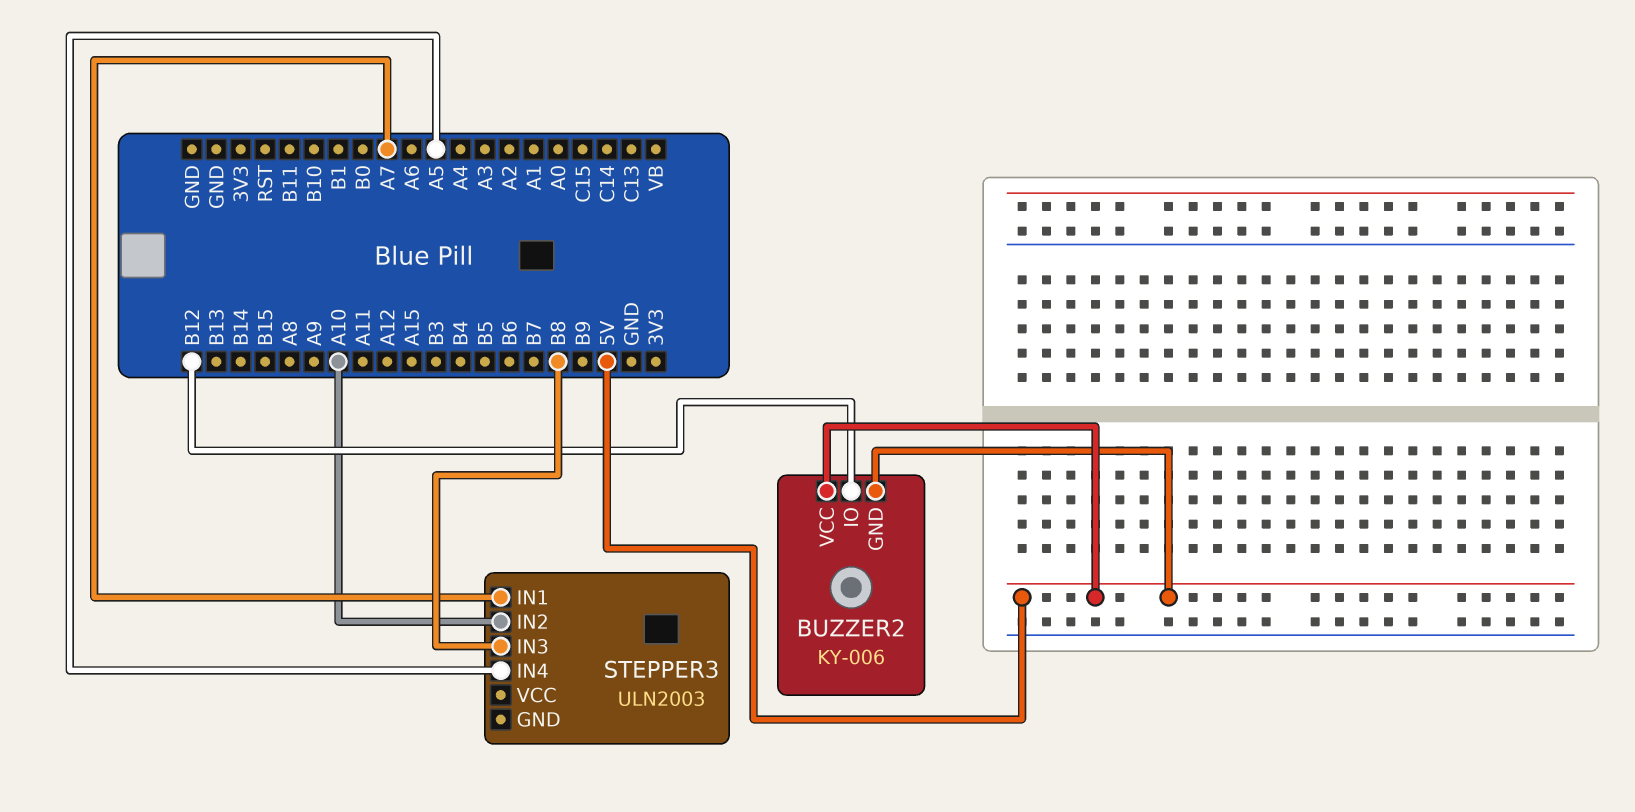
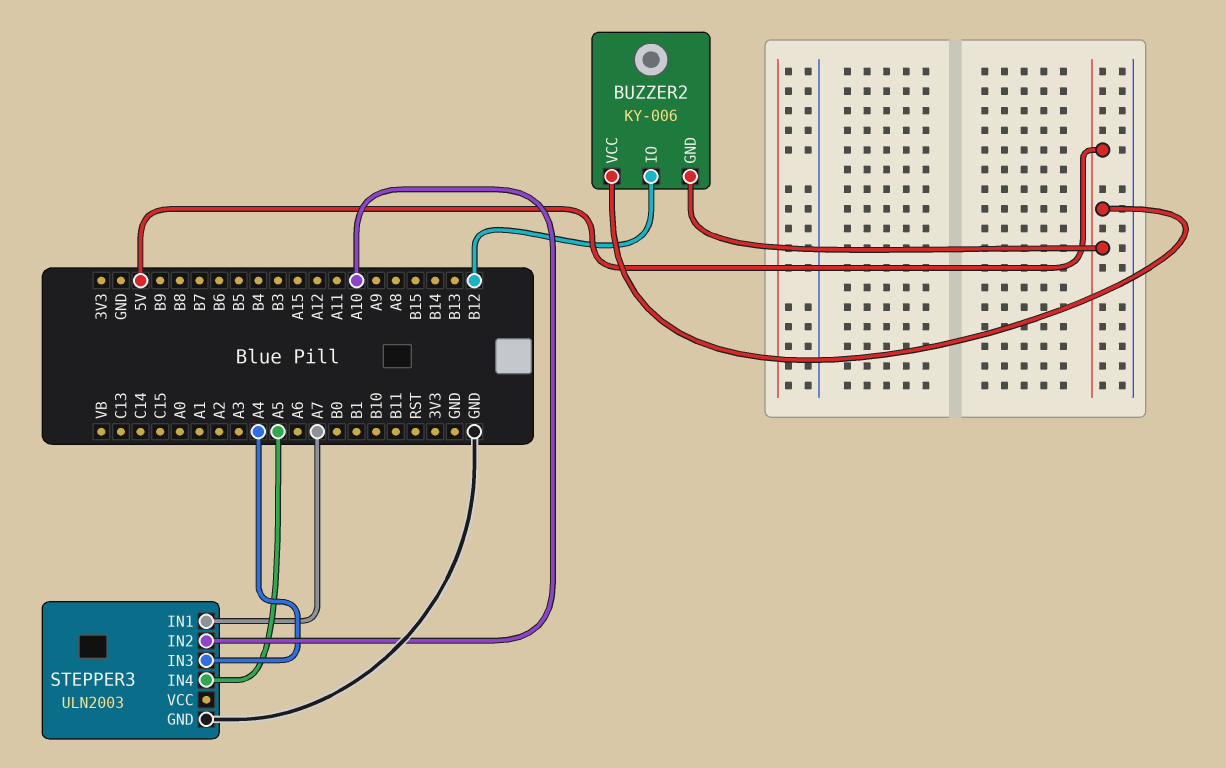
STEPPER3 pin GND: none -> GND
STEPPER3 pin IN3: B8 -> A4

